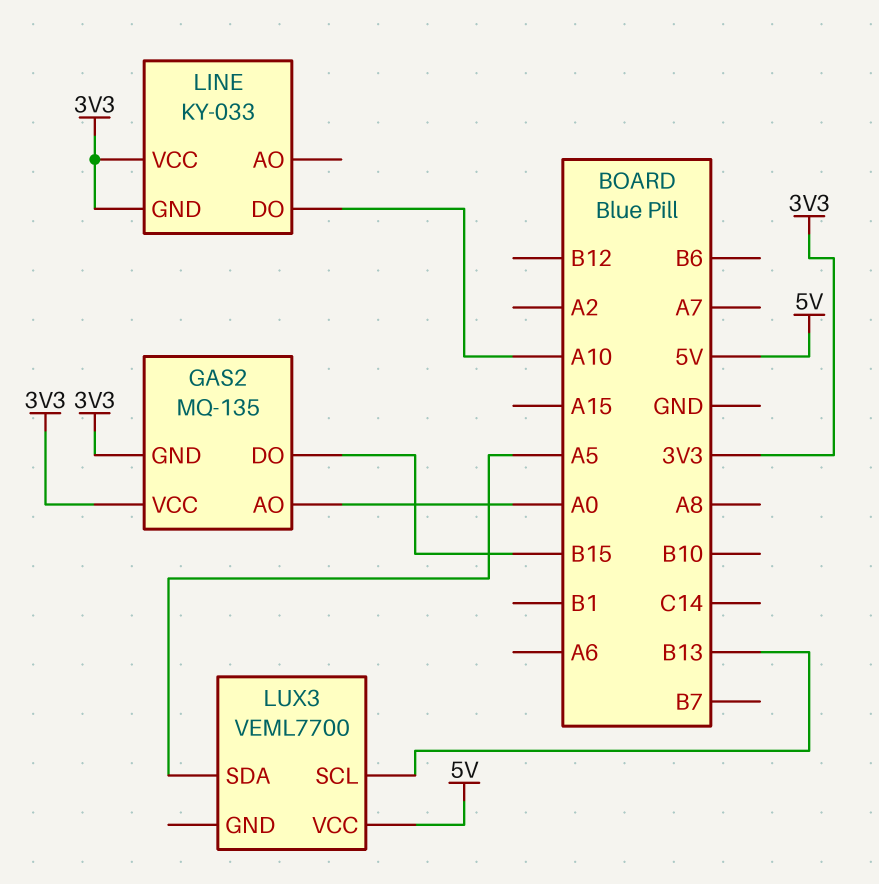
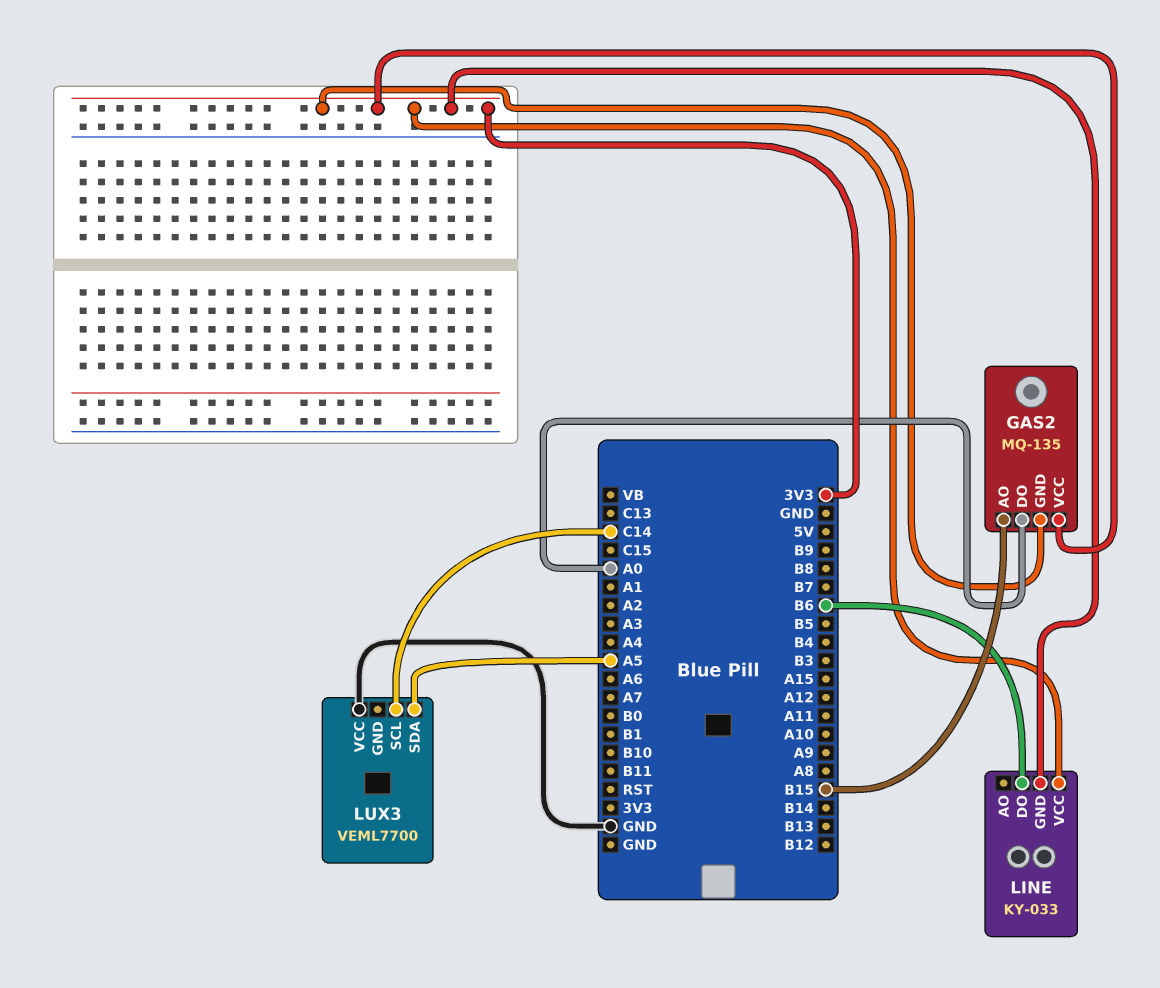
GAS2 pin AO: A0 -> B15
GAS2 pin DO: B15 -> A0
LINE pin DO: A10 -> B6
LUX3 pin SCL: B13 -> C14
LUX3 pin VCC: 5V -> GND

